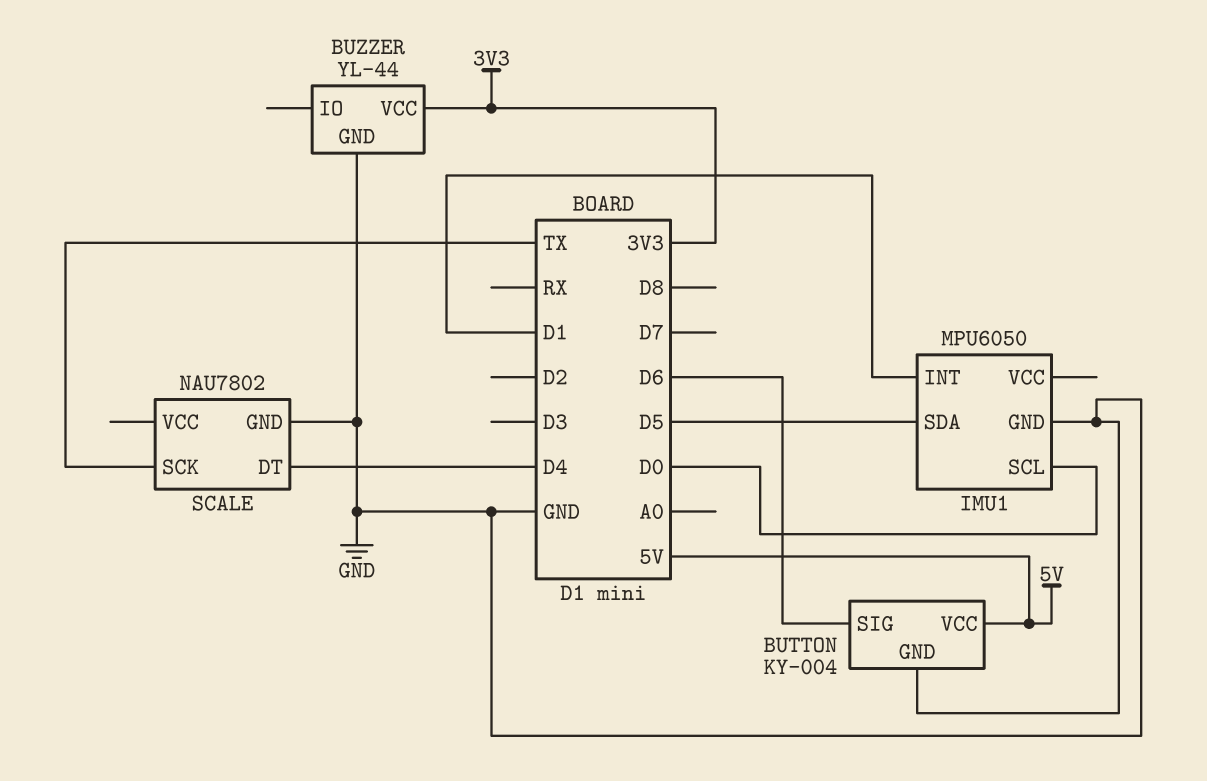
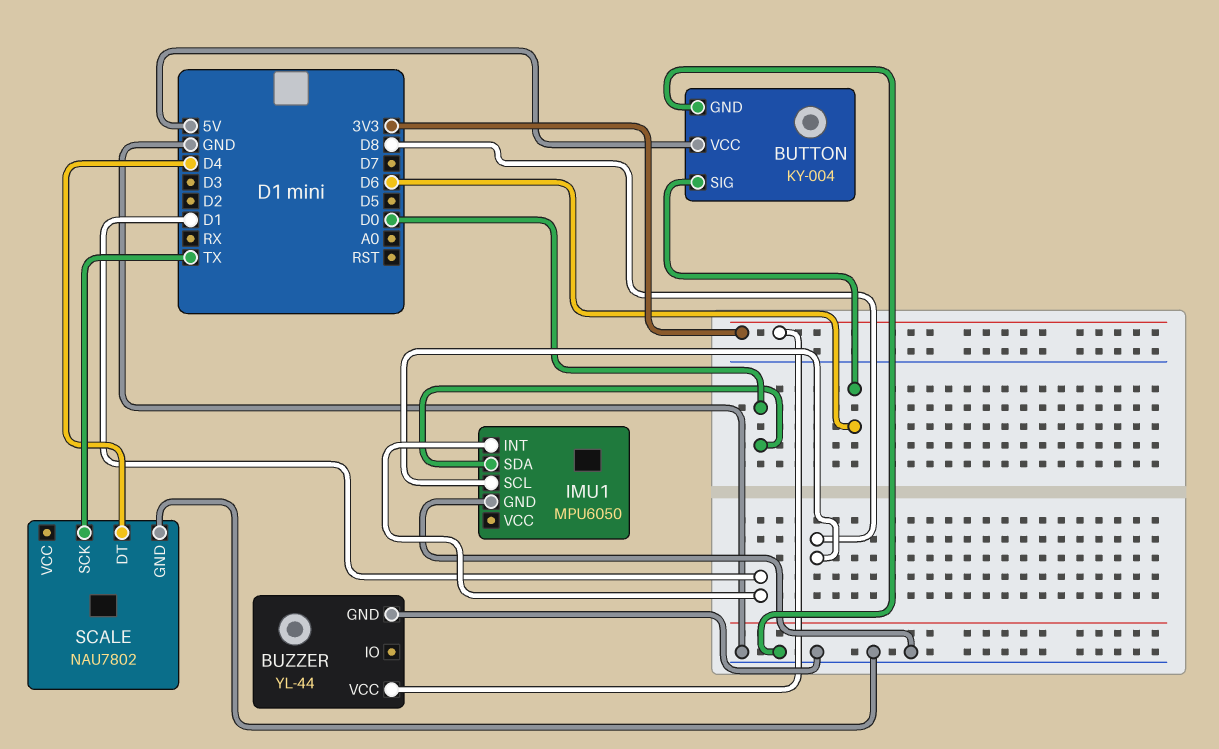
IMU1 pin SCL: D0 -> D8
IMU1 pin SDA: D5 -> D0

